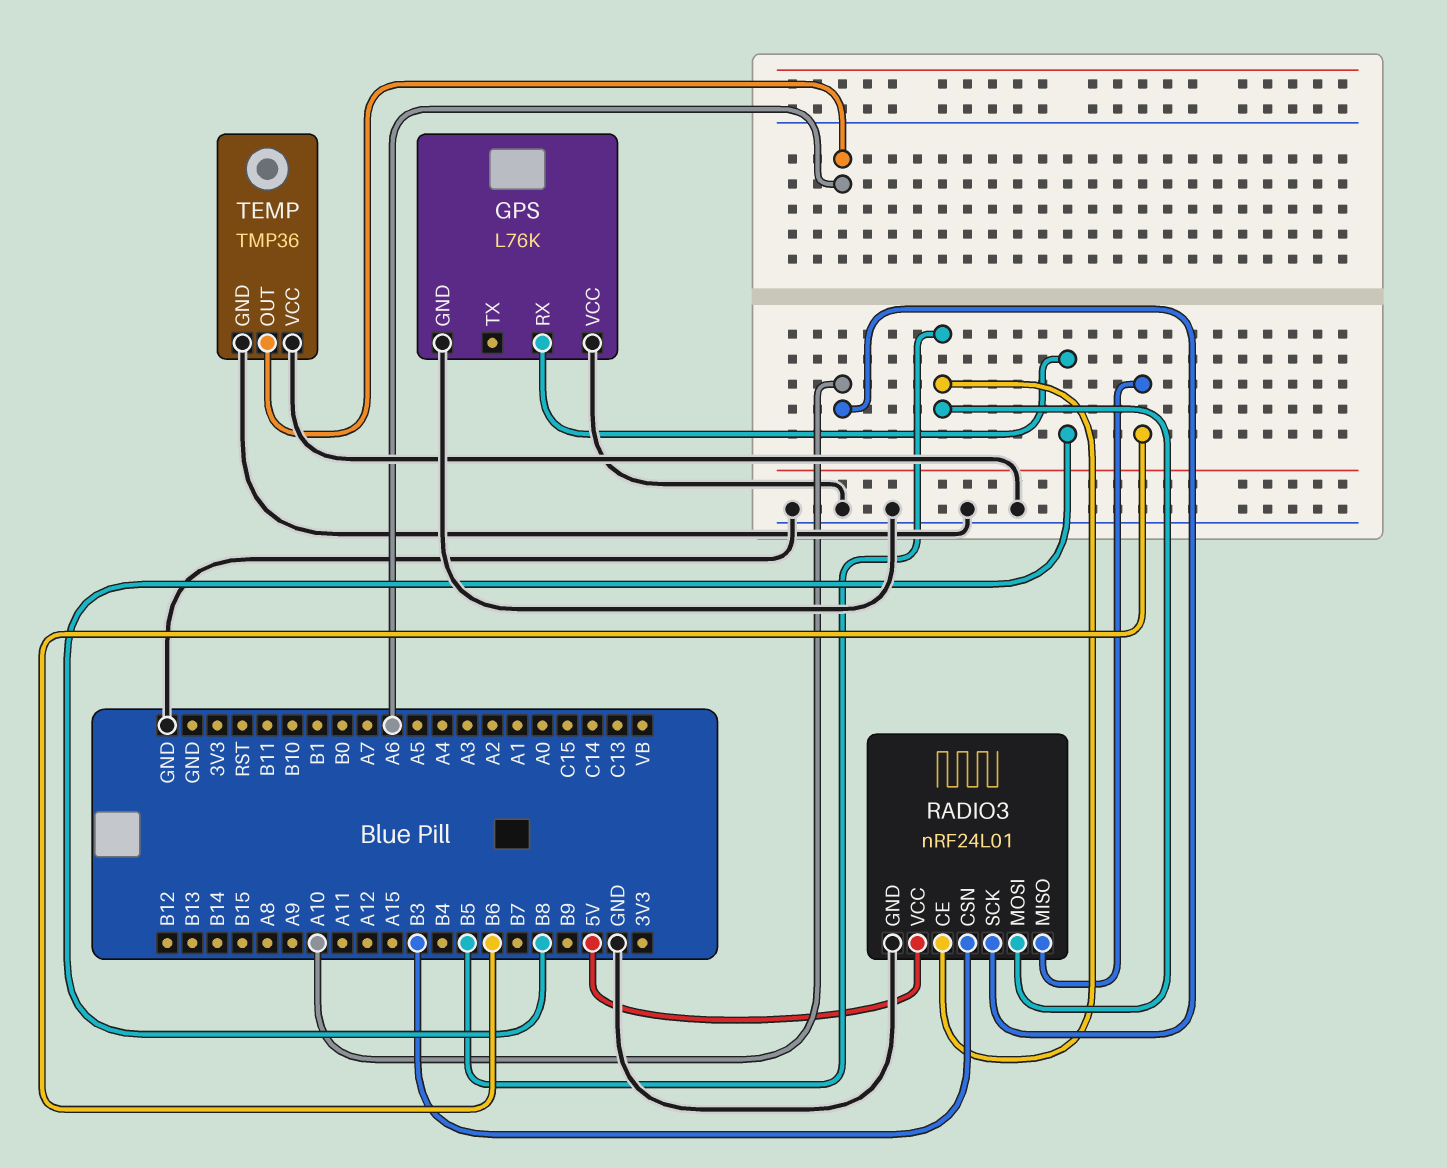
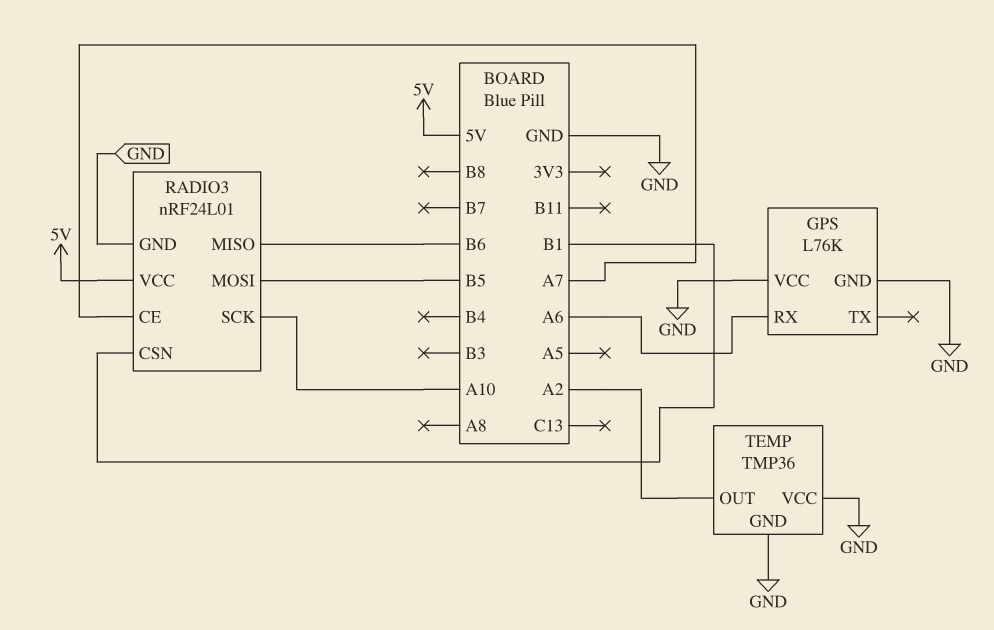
GPS pin RX: B8 -> A6
RADIO3 pin CE: B5 -> A7
RADIO3 pin CSN: B3 -> B1
TEMP pin OUT: A6 -> A2

